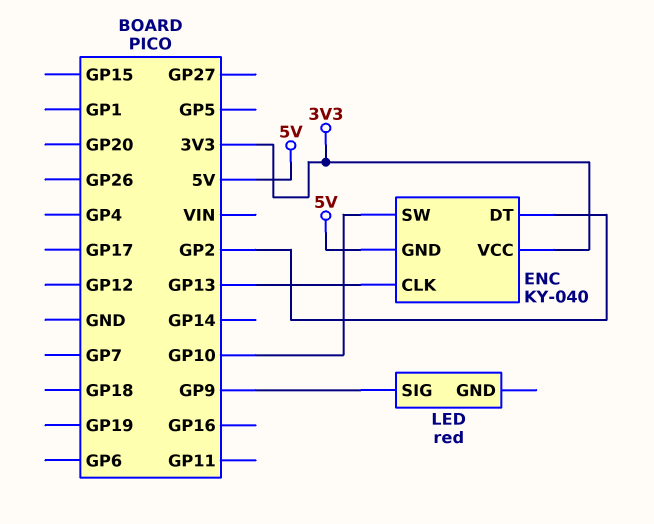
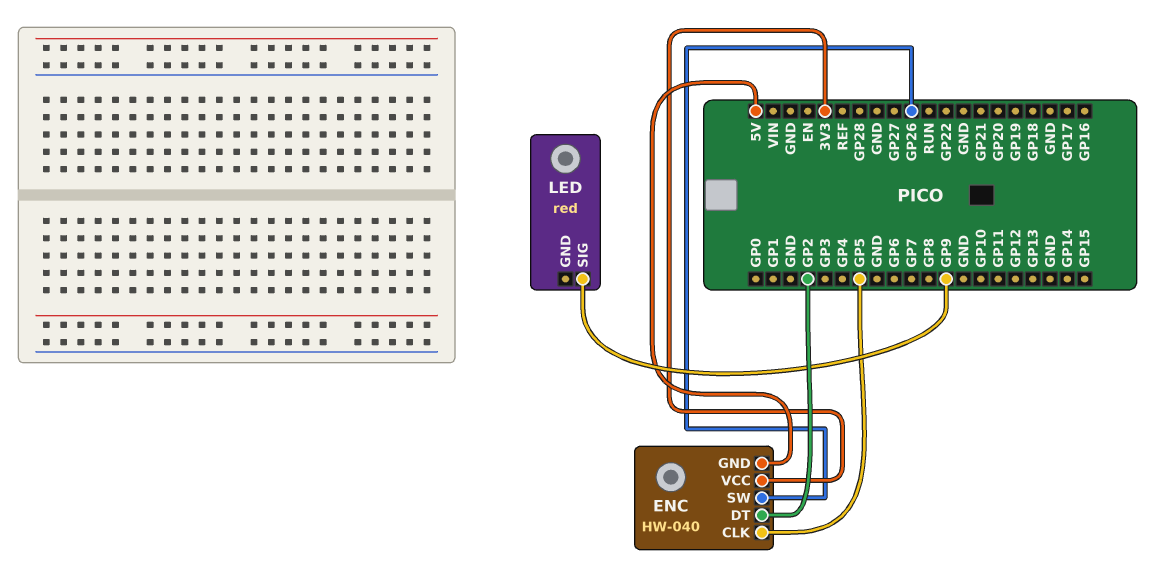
ENC: KY-040 -> HW-040
ENC pin CLK: GP13 -> GP5
ENC pin SW: GP10 -> GP26

